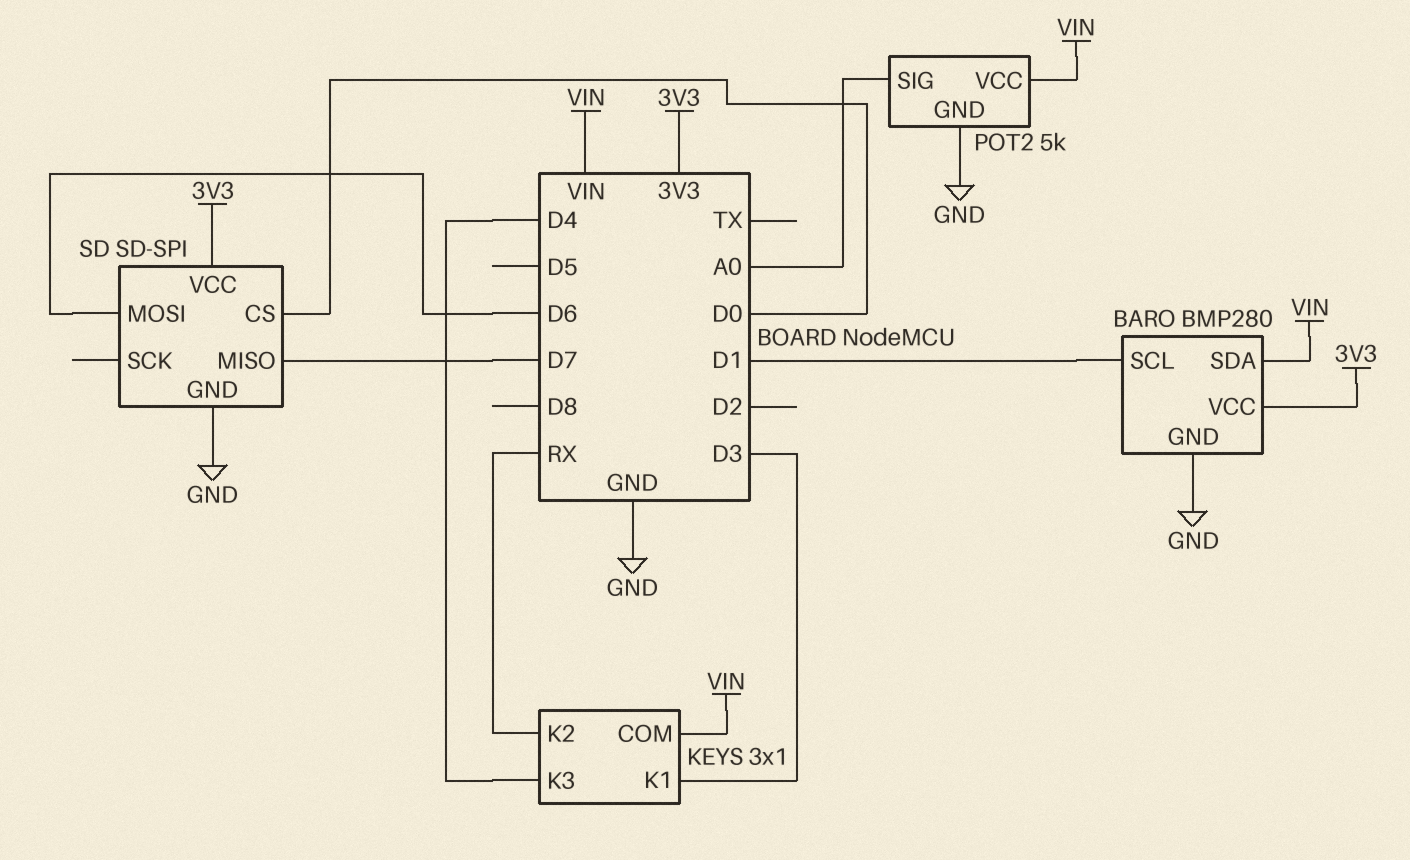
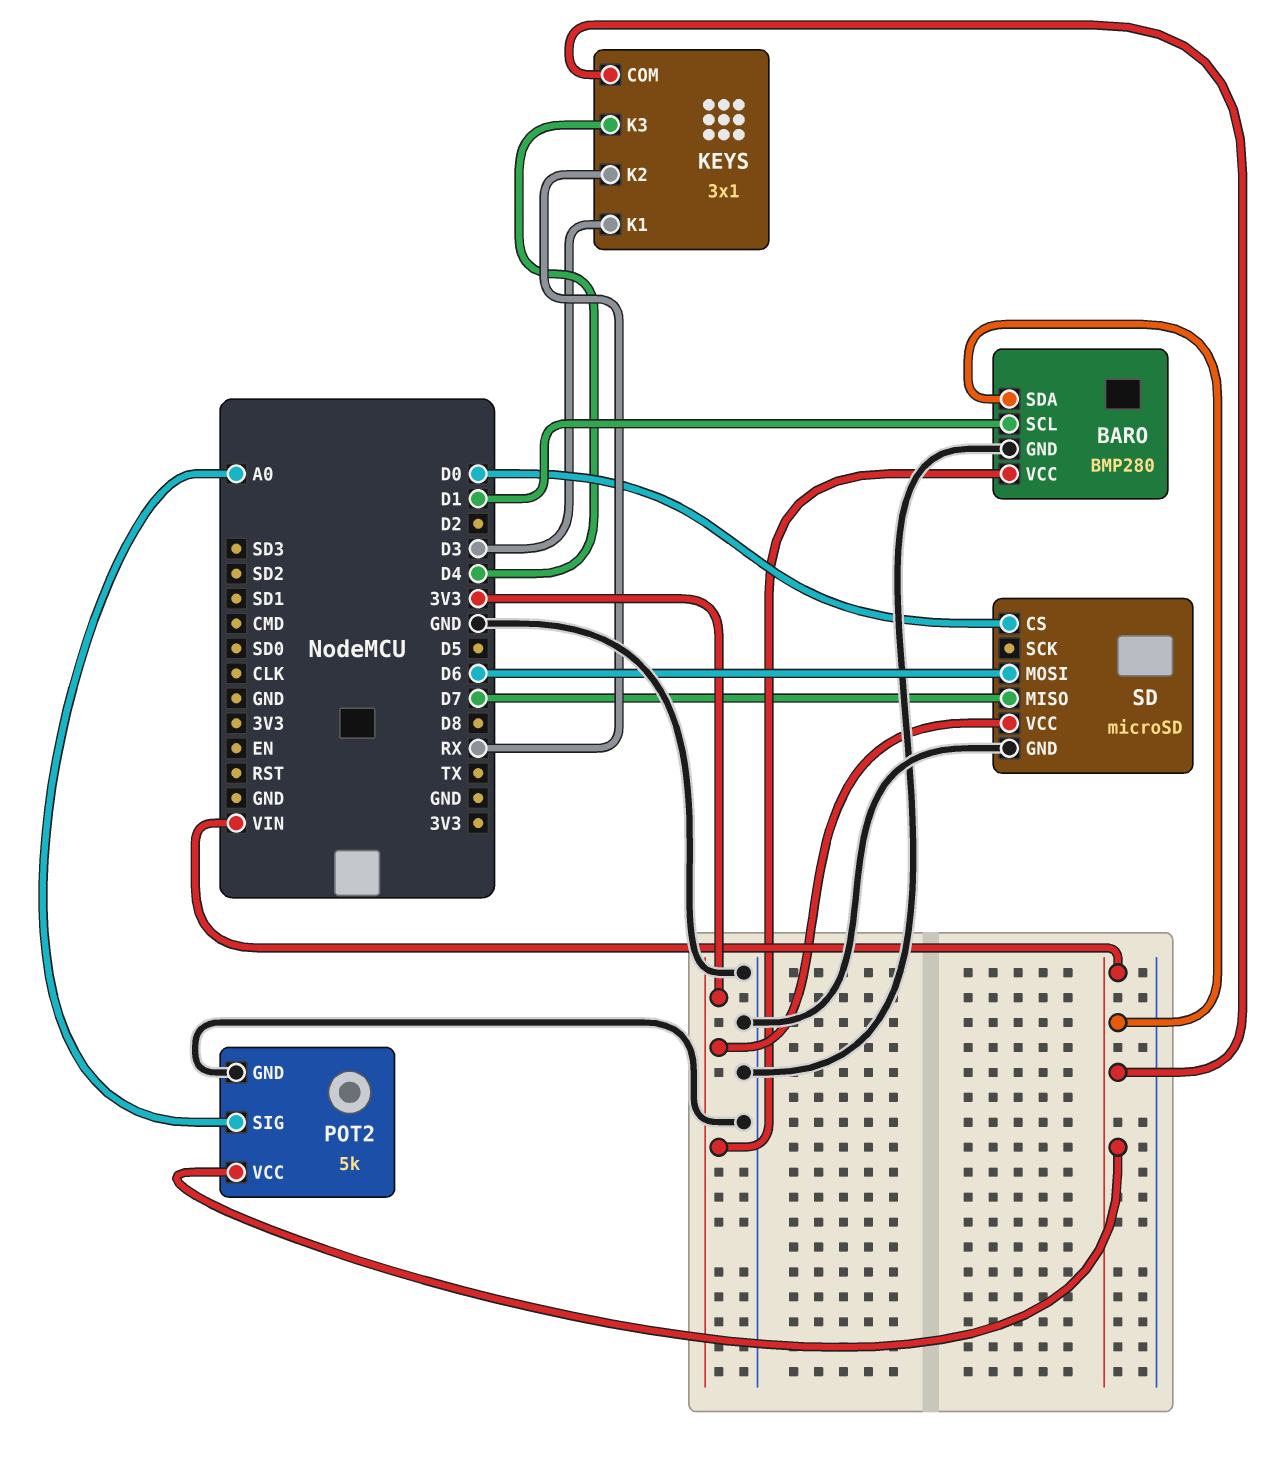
SD: SD-SPI -> microSD

